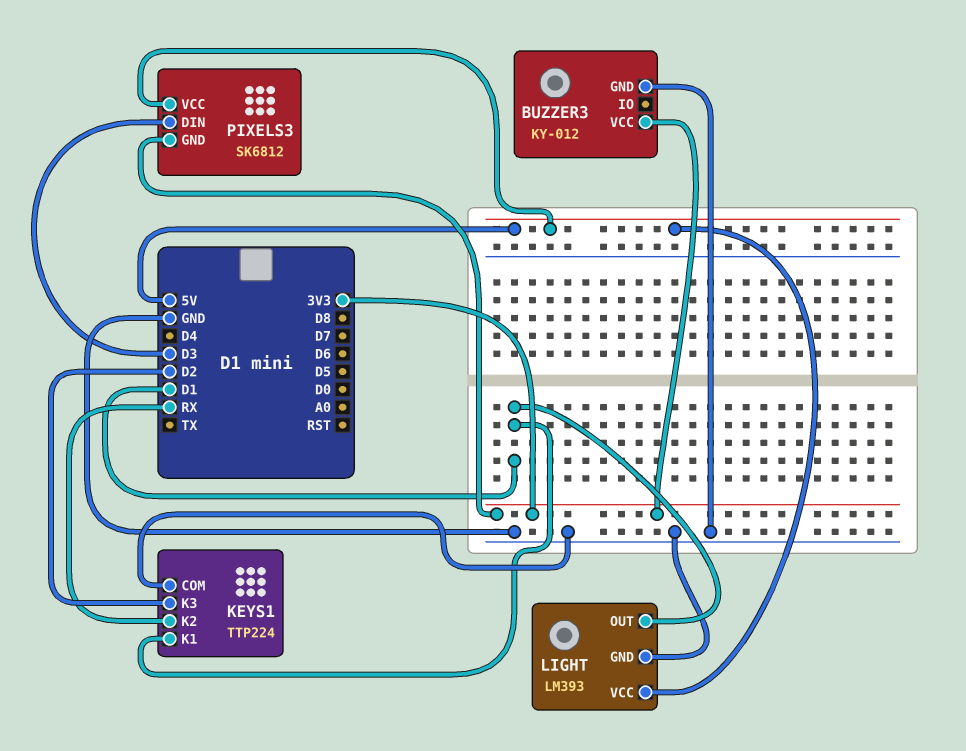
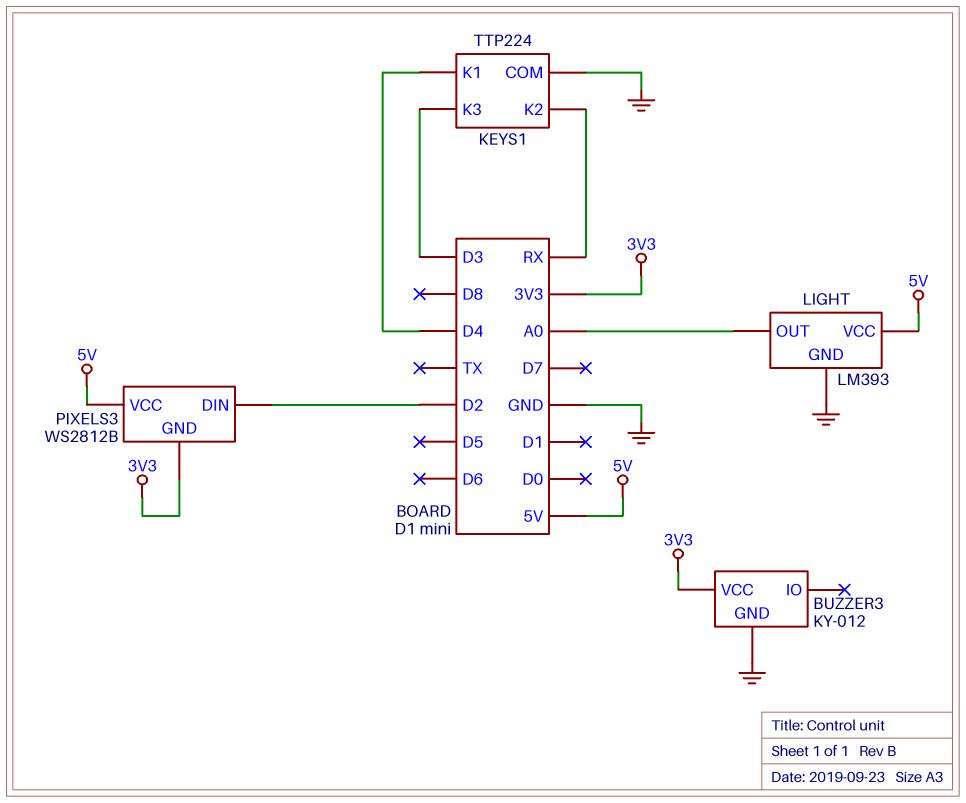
KEYS1 pin K1: D1 -> D4
KEYS1 pin K3: D2 -> D3
LIGHT pin OUT: D1 -> A0
PIXELS3: SK6812 -> WS2812B
PIXELS3 pin DIN: D3 -> D2

